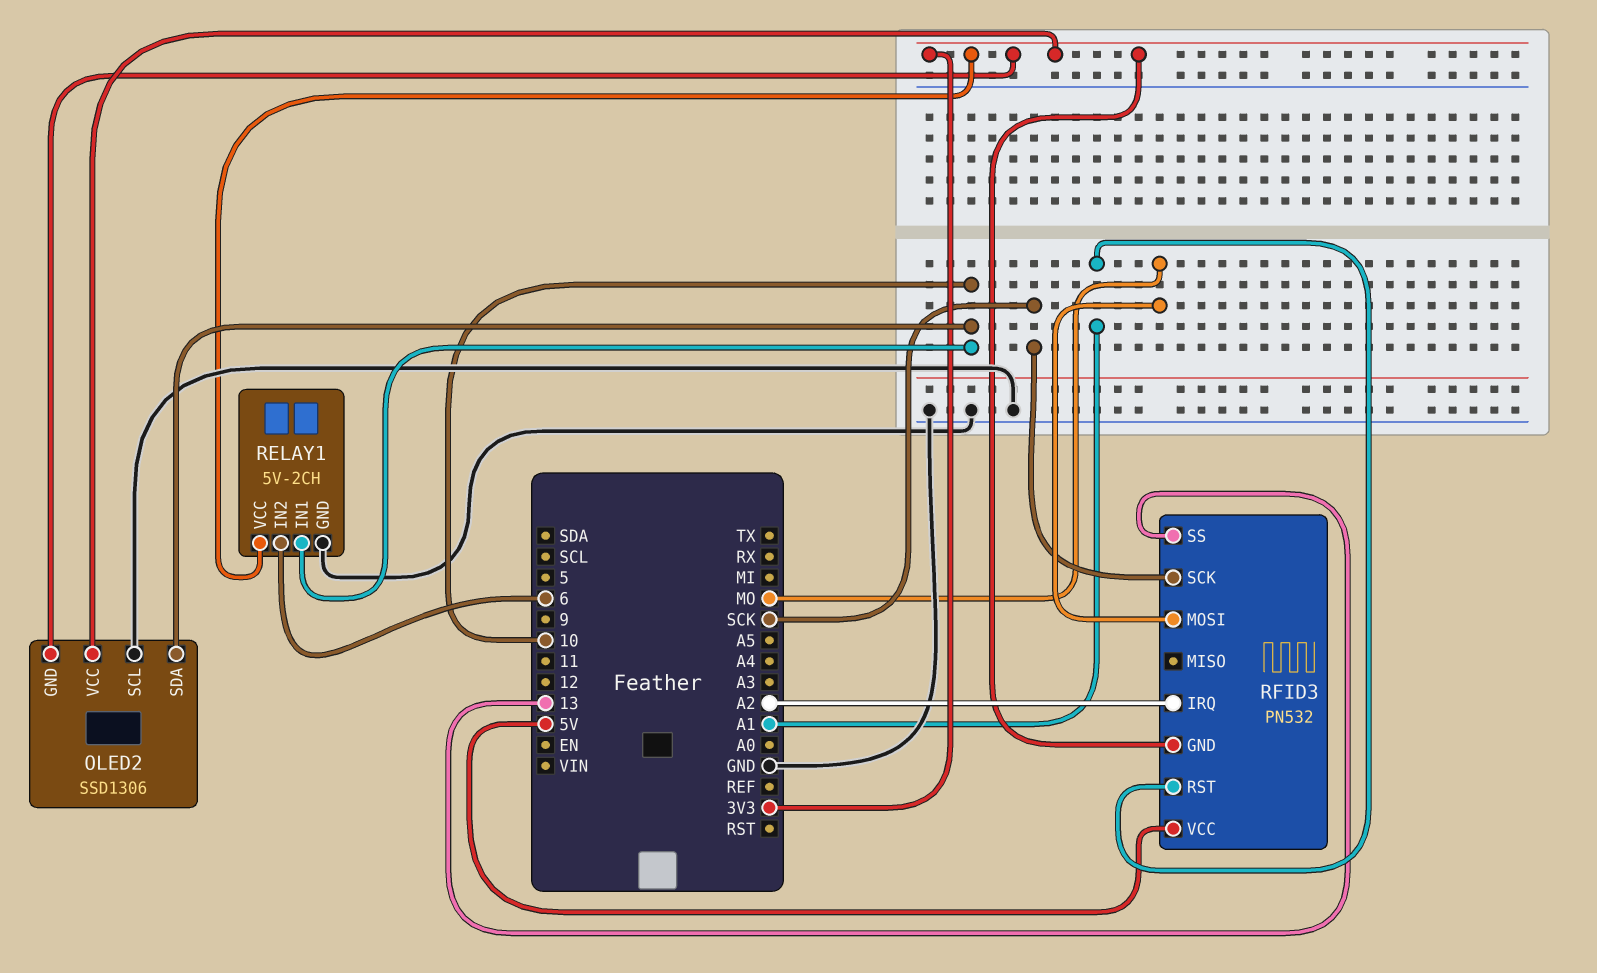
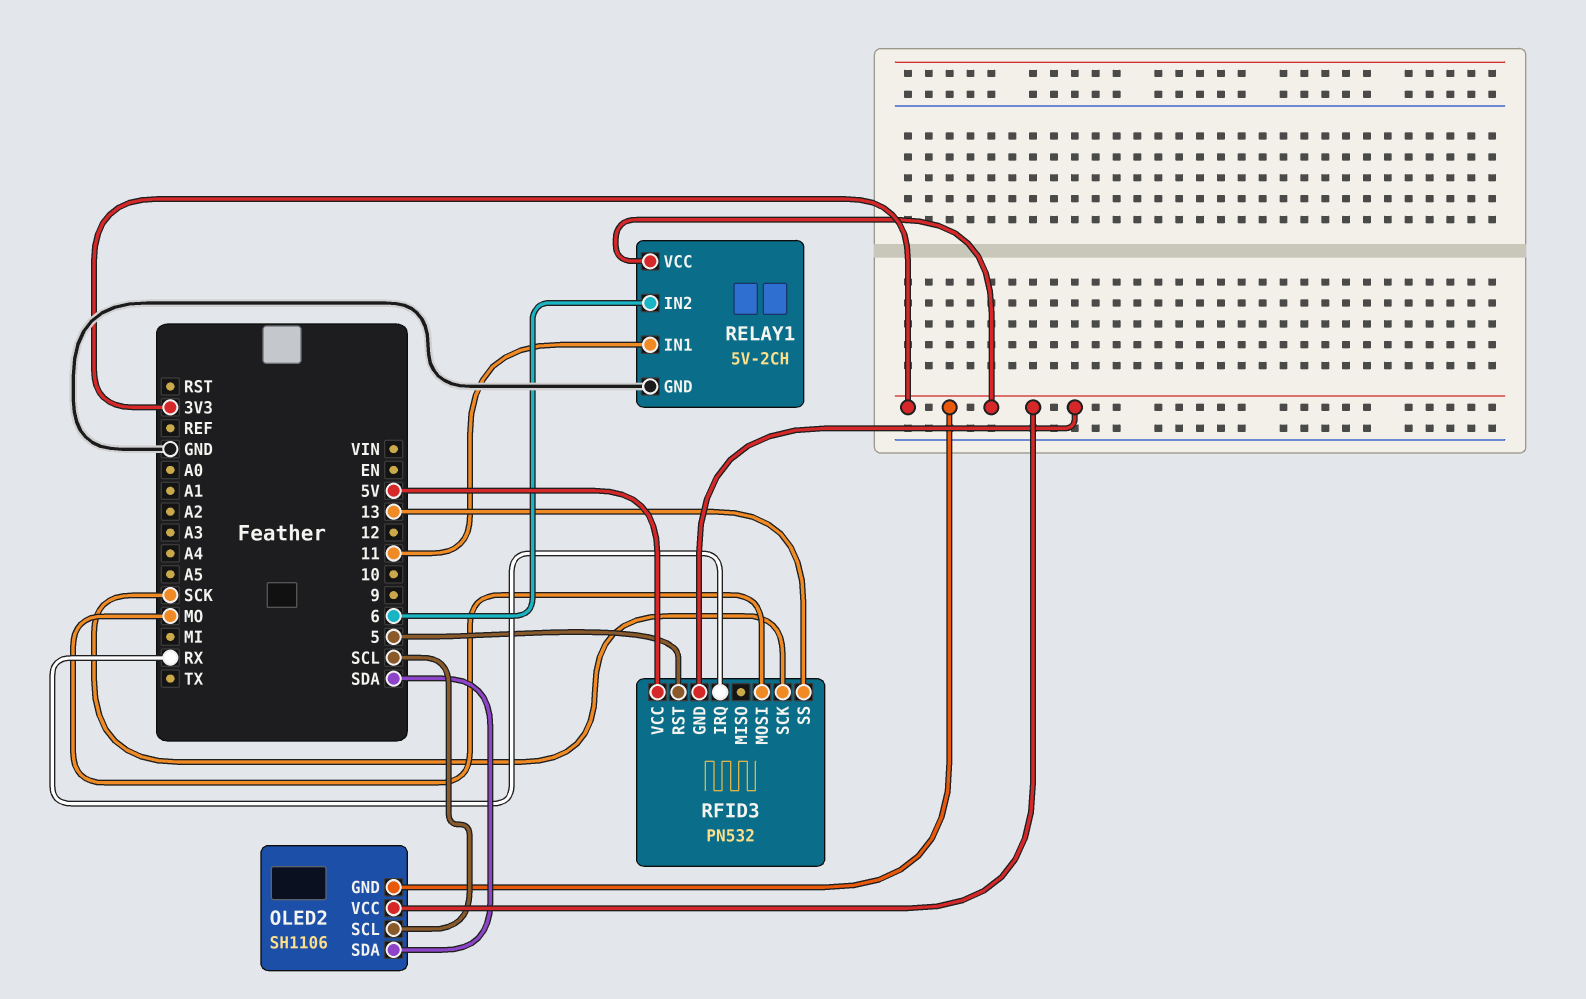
OLED2: SSD1306 -> SH1106
OLED2 pin SCL: GND -> SCL
OLED2 pin SDA: 10 -> SDA
RELAY1 pin IN1: 10 -> 11
RFID3 pin IRQ: A2 -> RX
RFID3 pin RST: A1 -> 5

